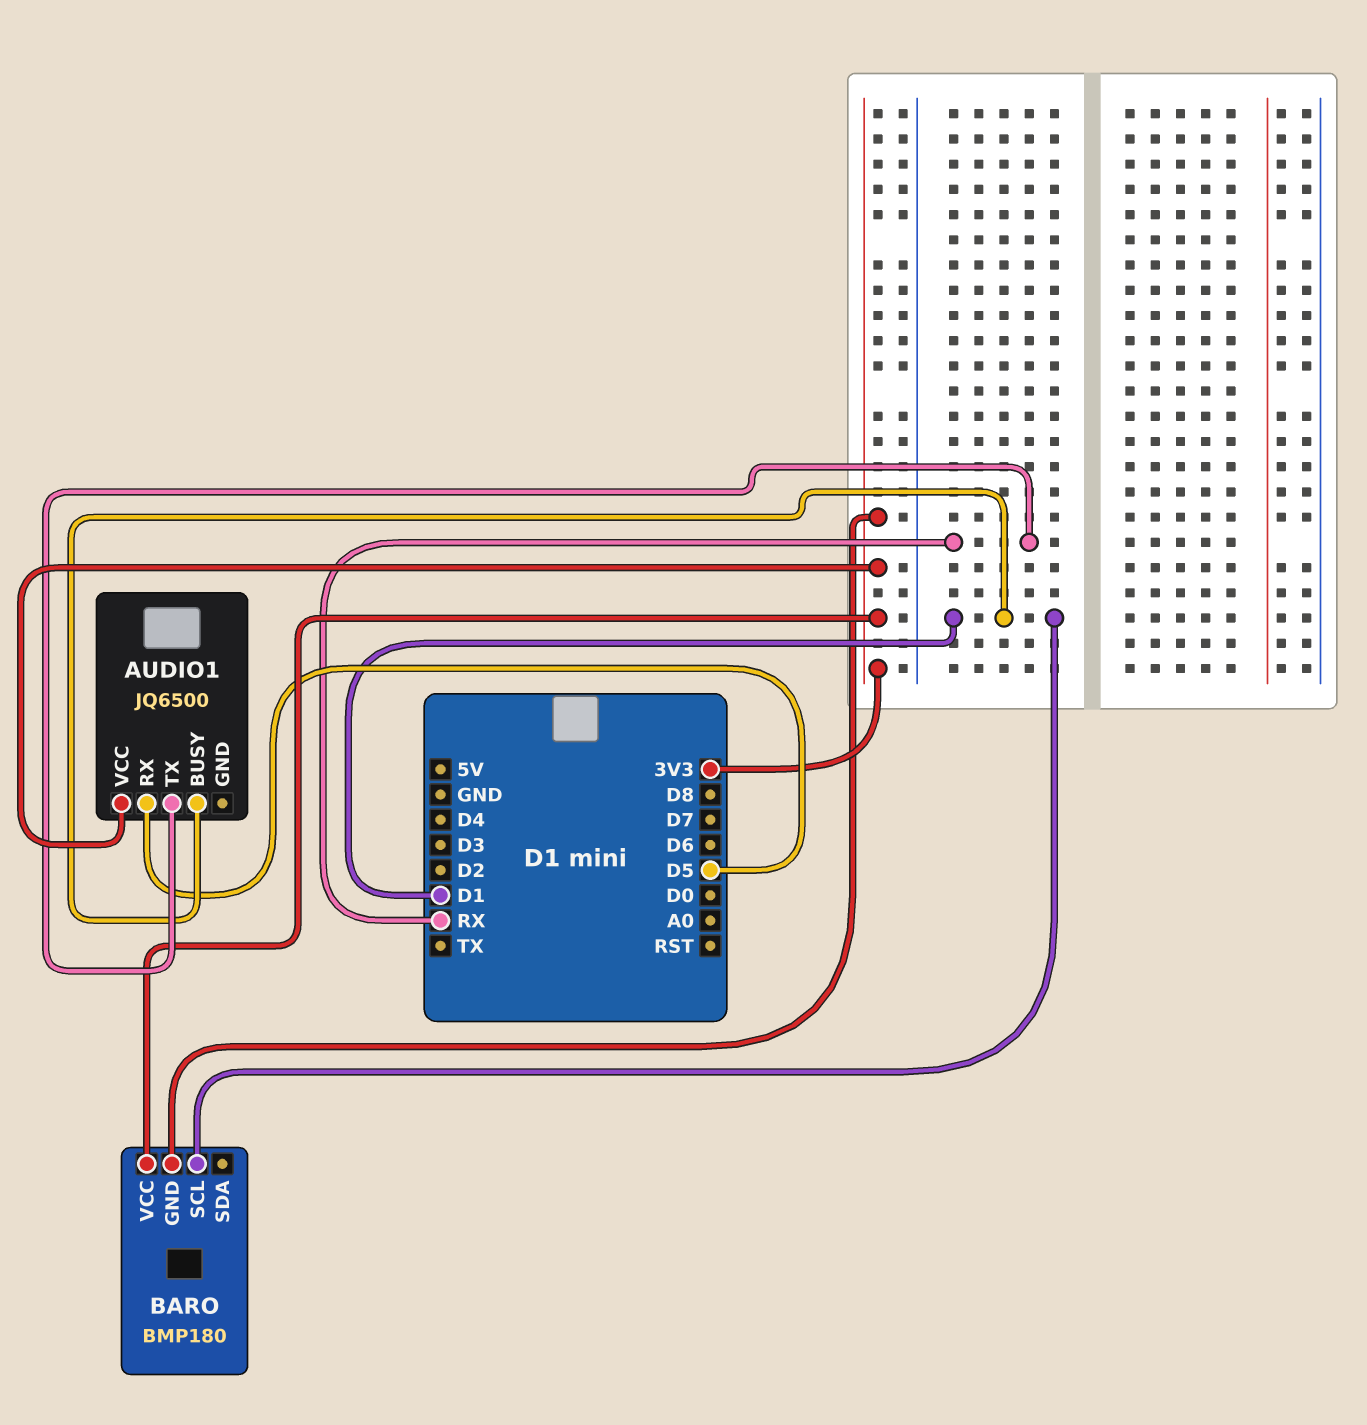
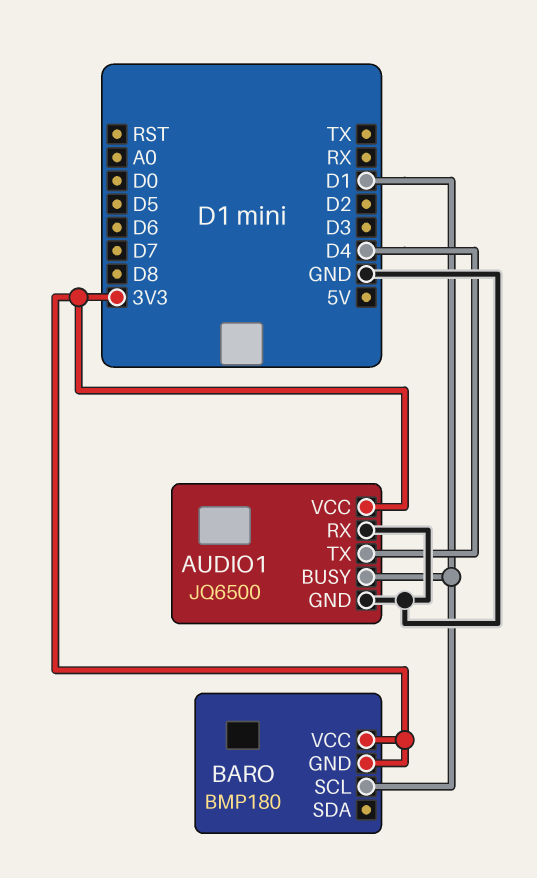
AUDIO1 pin GND: none -> GND
AUDIO1 pin RX: D5 -> GND
AUDIO1 pin TX: RX -> D4

